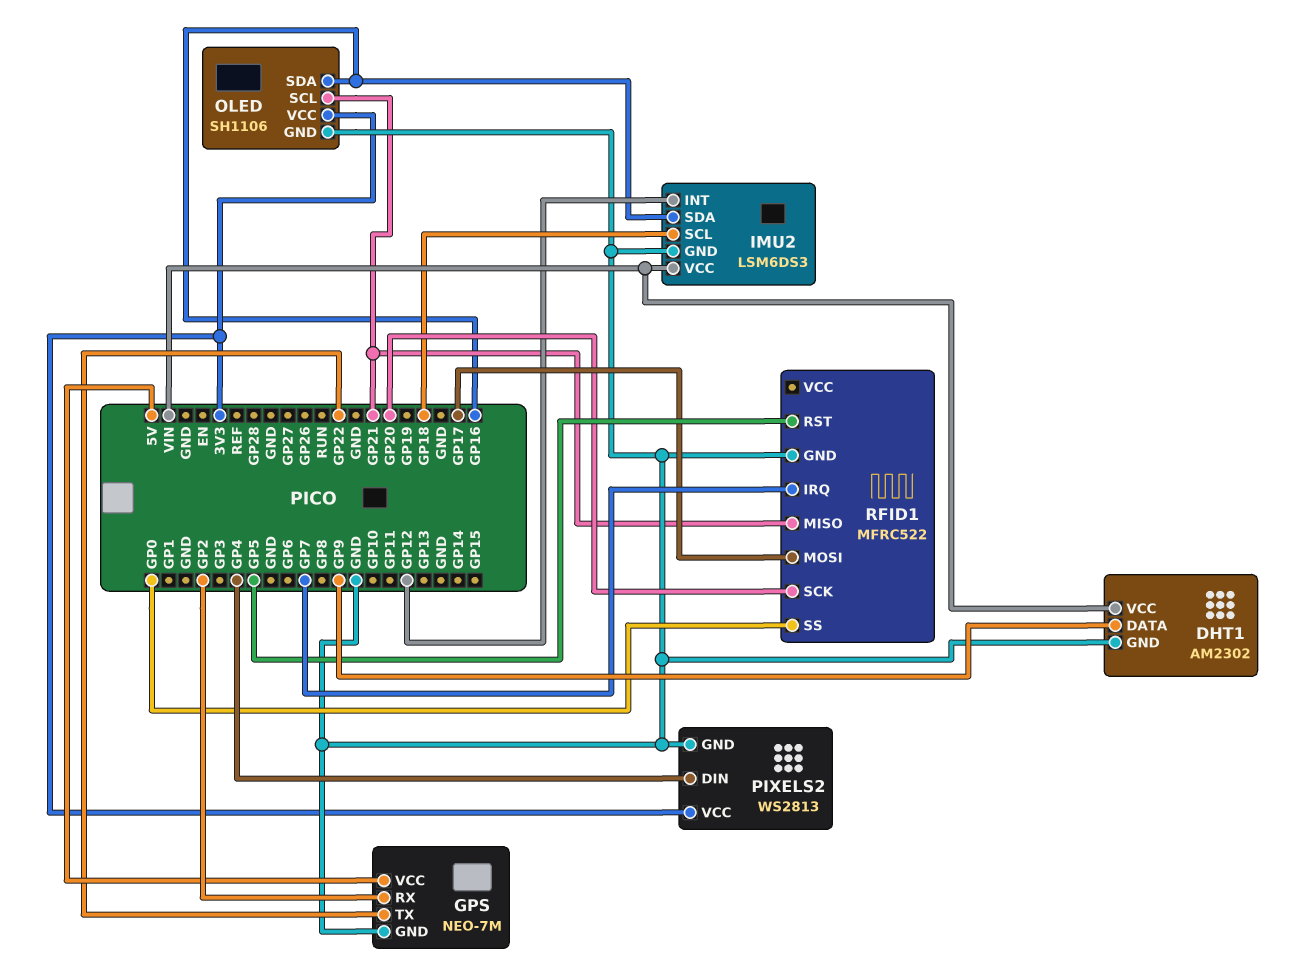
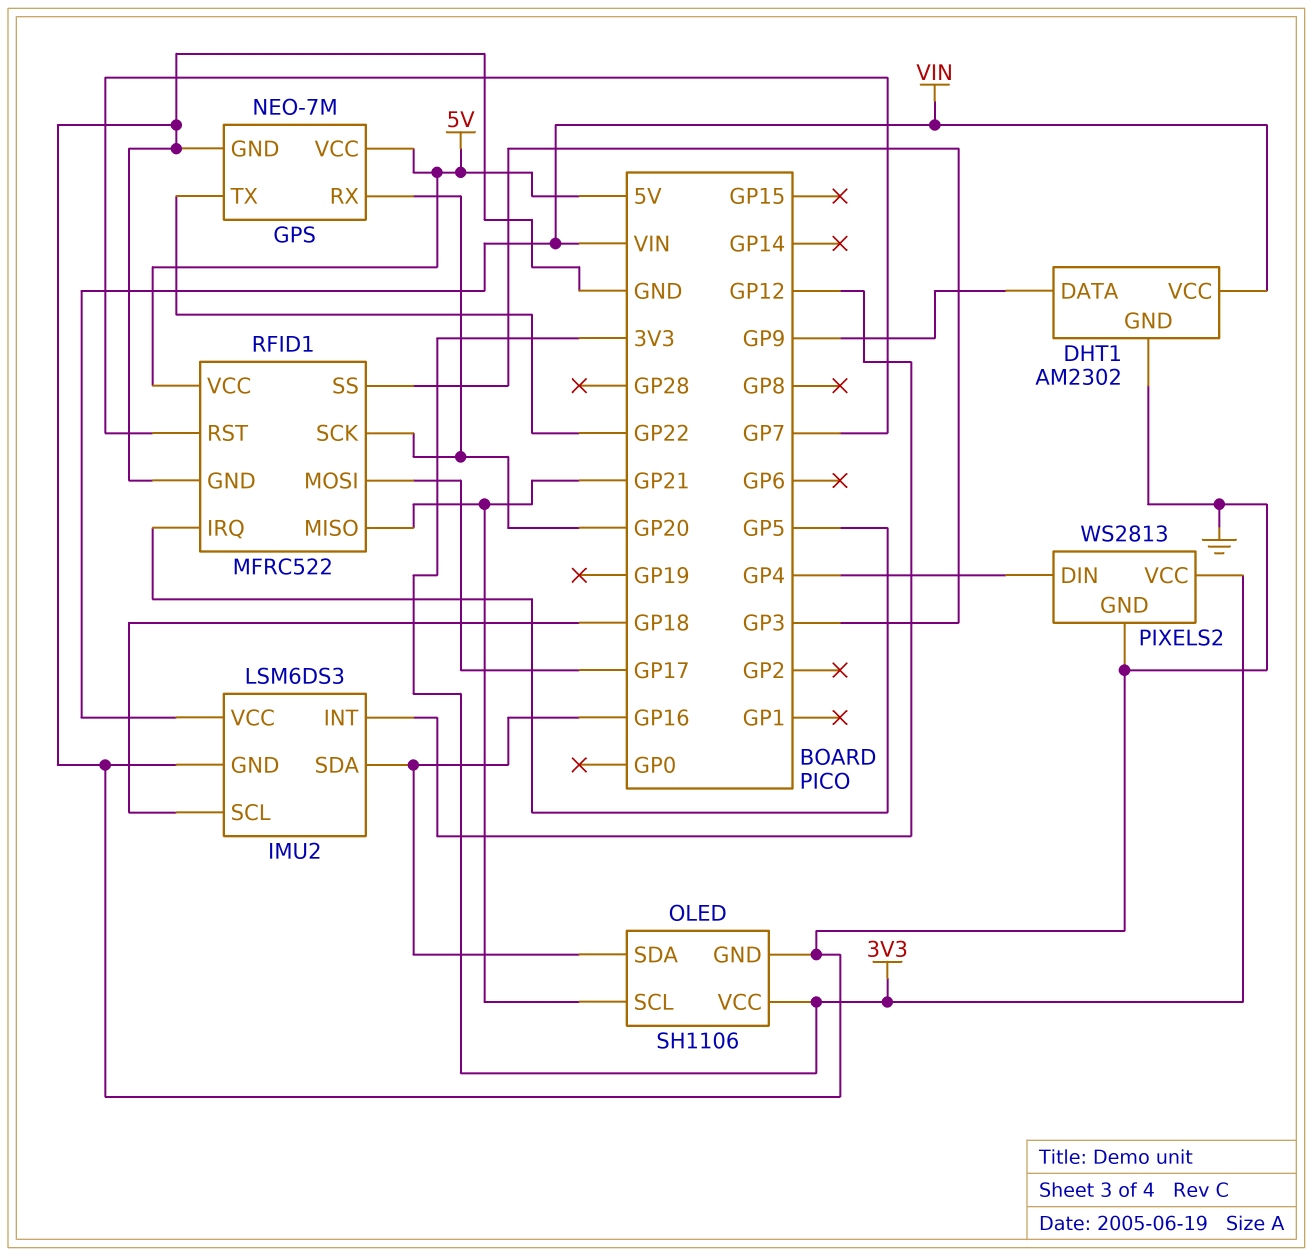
GPS pin RX: GP2 -> GP20
RFID1 pin IRQ: GP7 -> GP5
RFID1 pin RST: GP5 -> GP7
RFID1 pin SS: GP0 -> GP3
RFID1 pin VCC: none -> 5V

